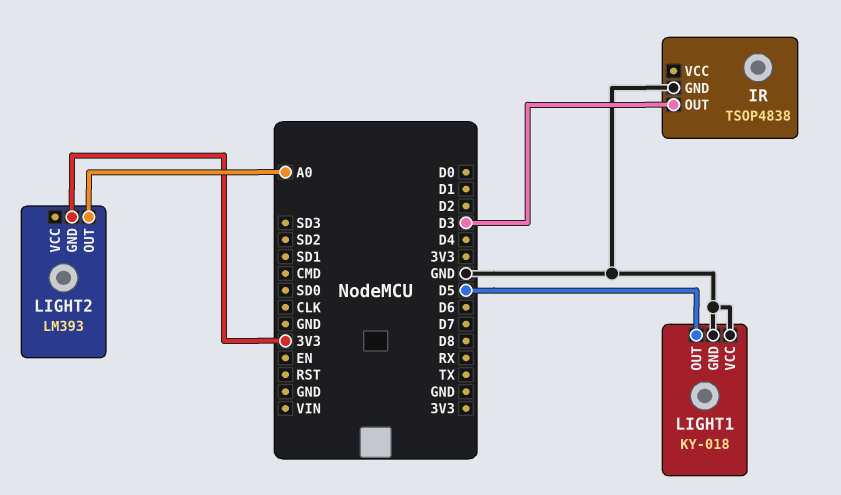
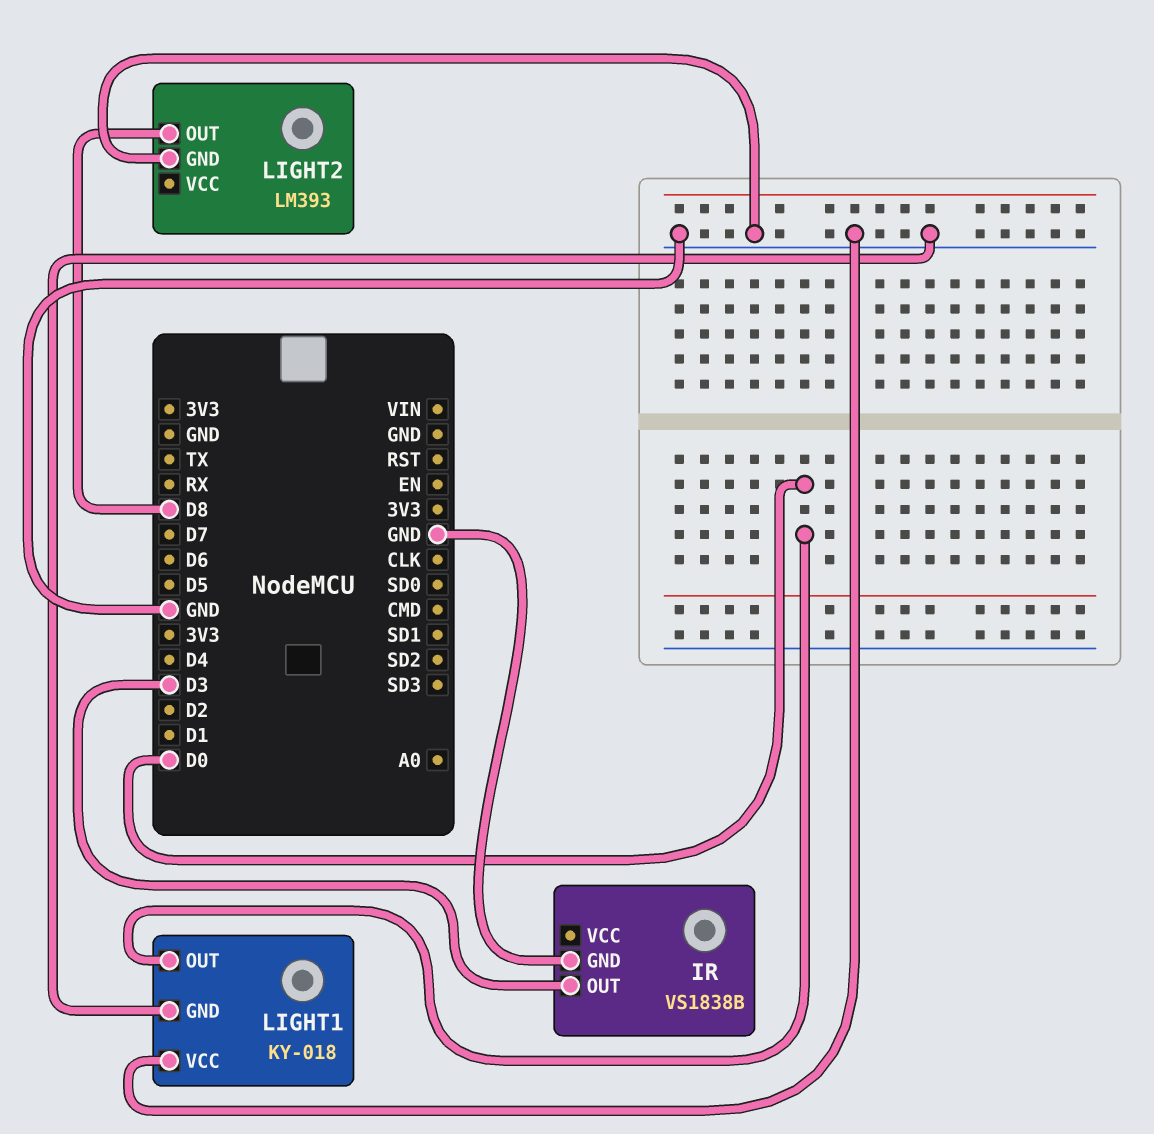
IR: TSOP4838 -> VS1838B
LIGHT1 pin OUT: D5 -> D0
LIGHT2 pin GND: 3V3 -> GND
LIGHT2 pin OUT: A0 -> D8

